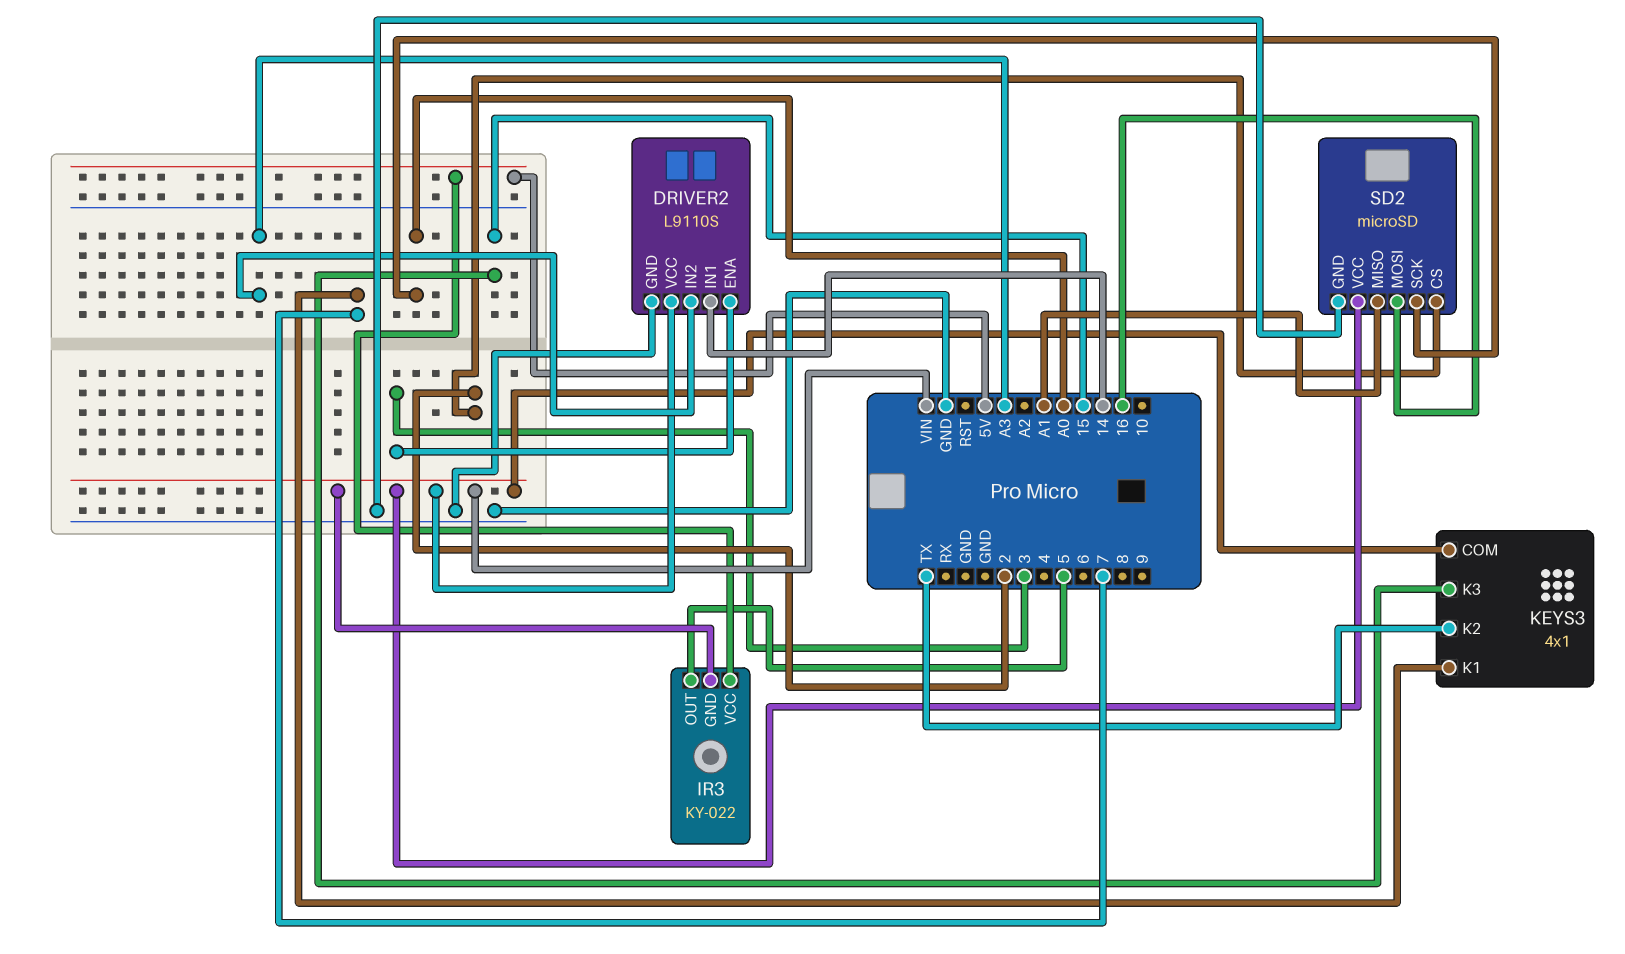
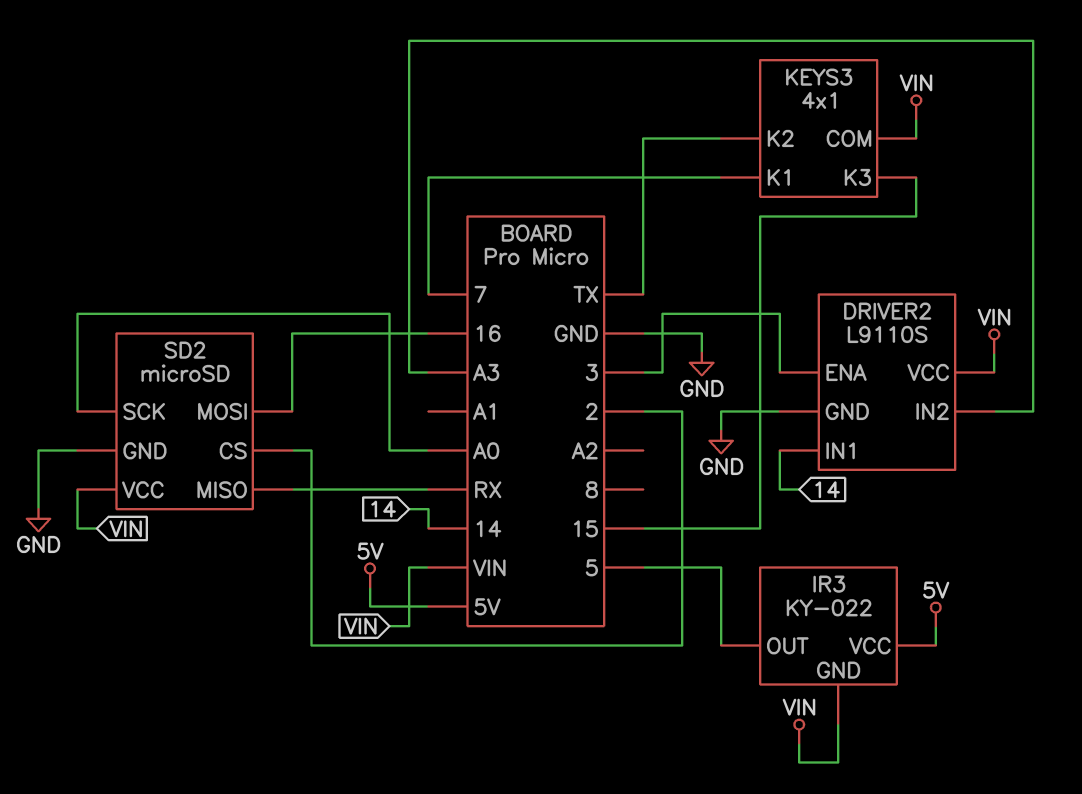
SD2 pin MISO: A1 -> RX

